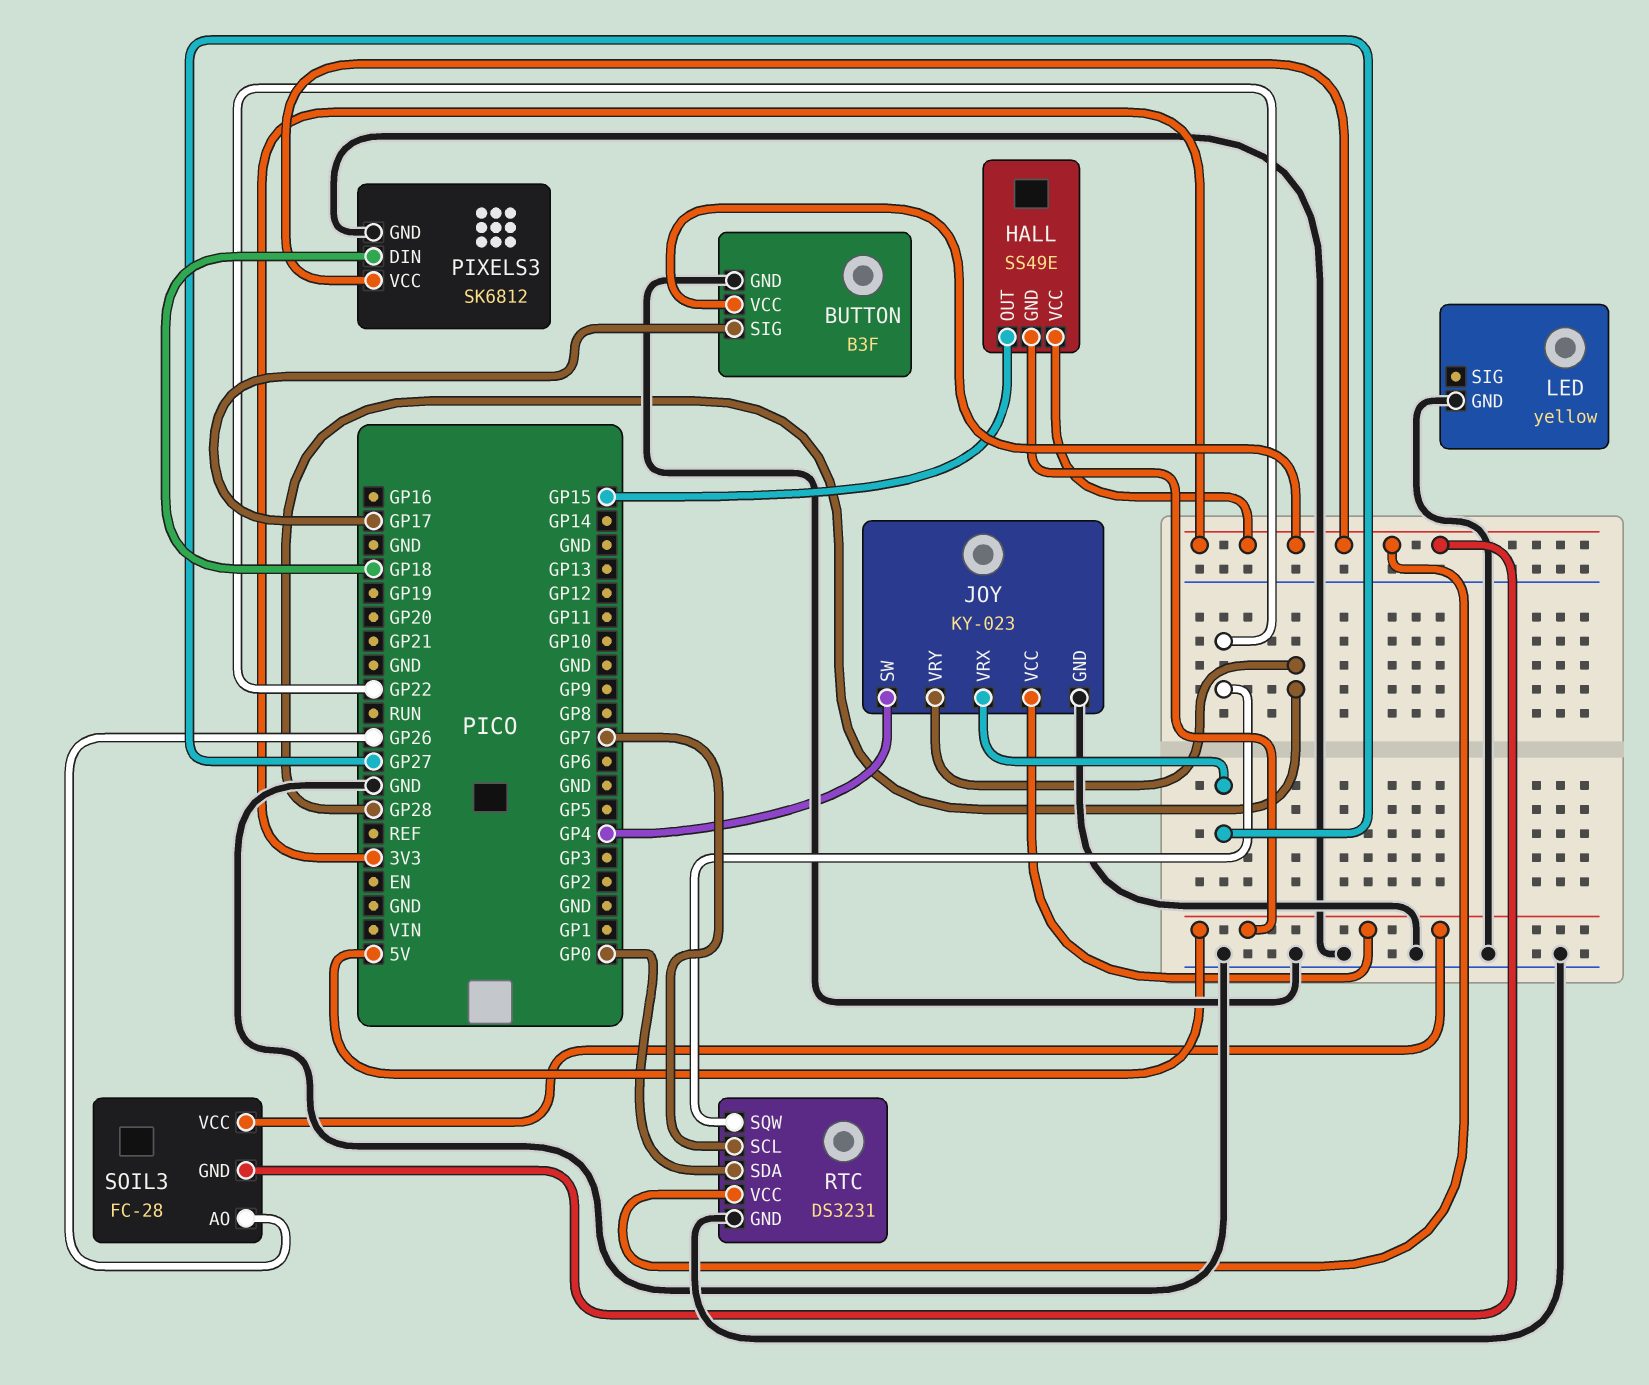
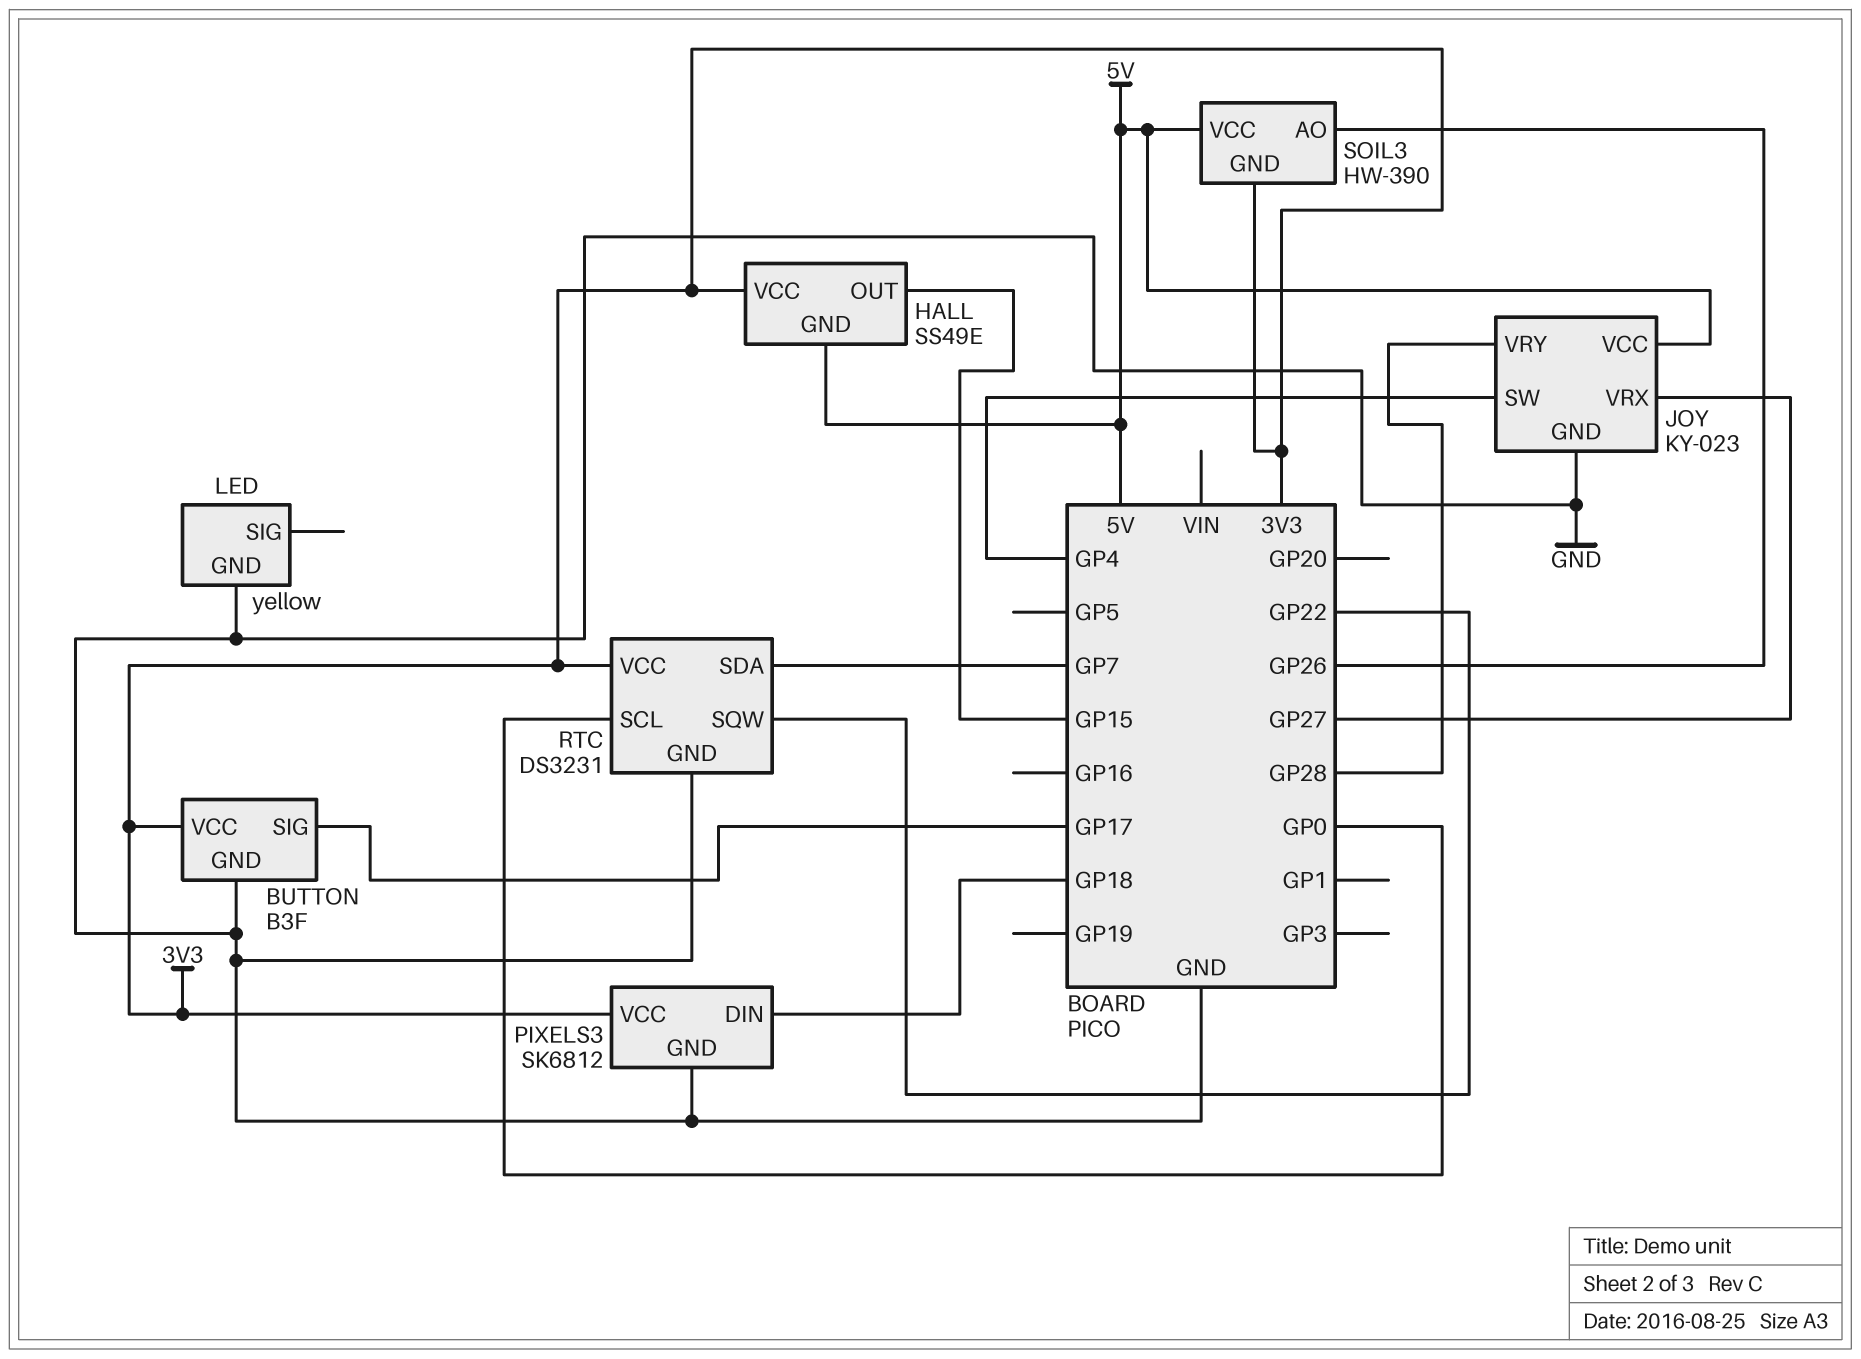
RTC pin SCL: GP7 -> GP0
RTC pin SDA: GP0 -> GP7
SOIL3: FC-28 -> HW-390

